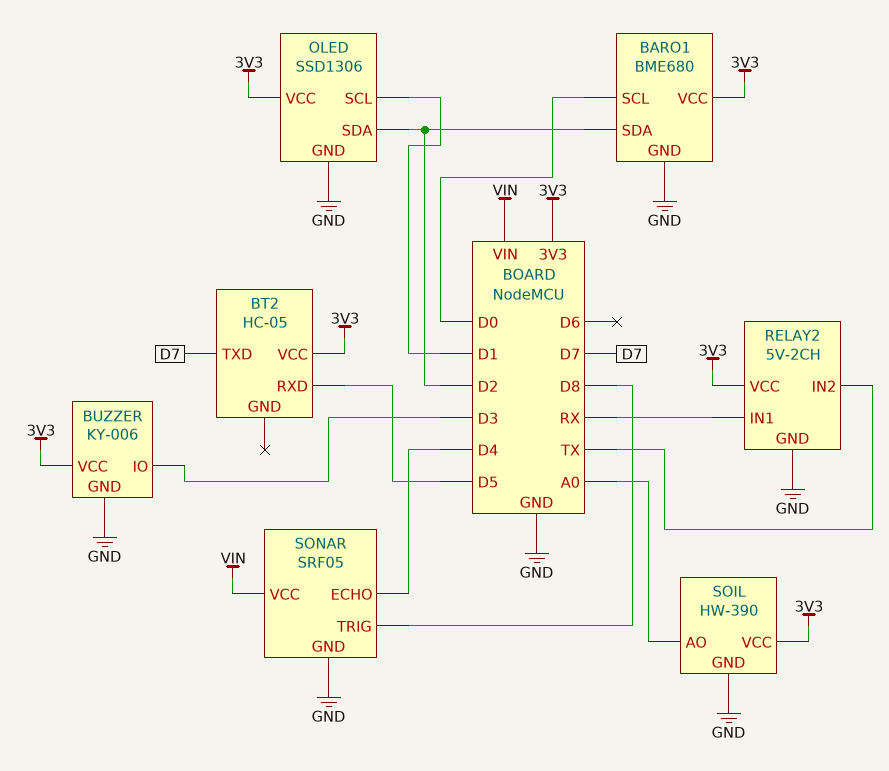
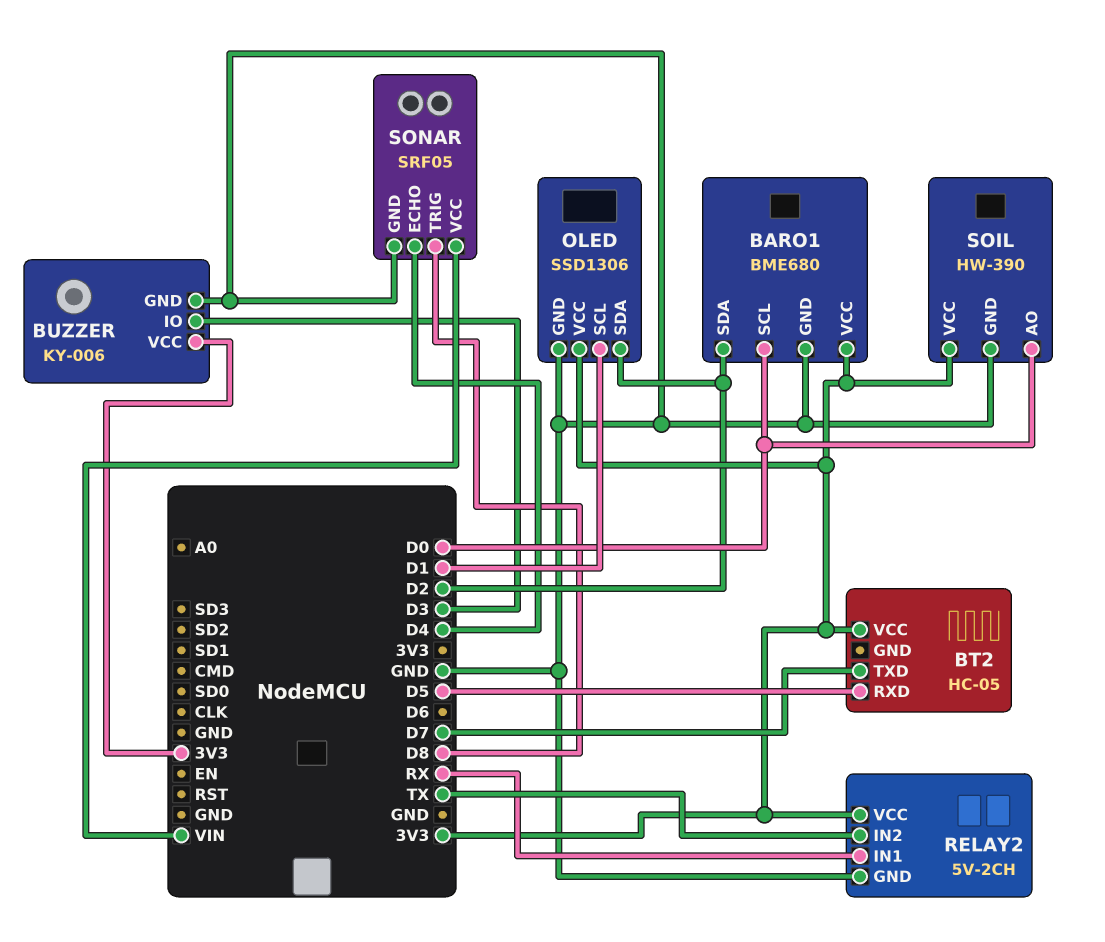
SOIL pin AO: A0 -> D0

